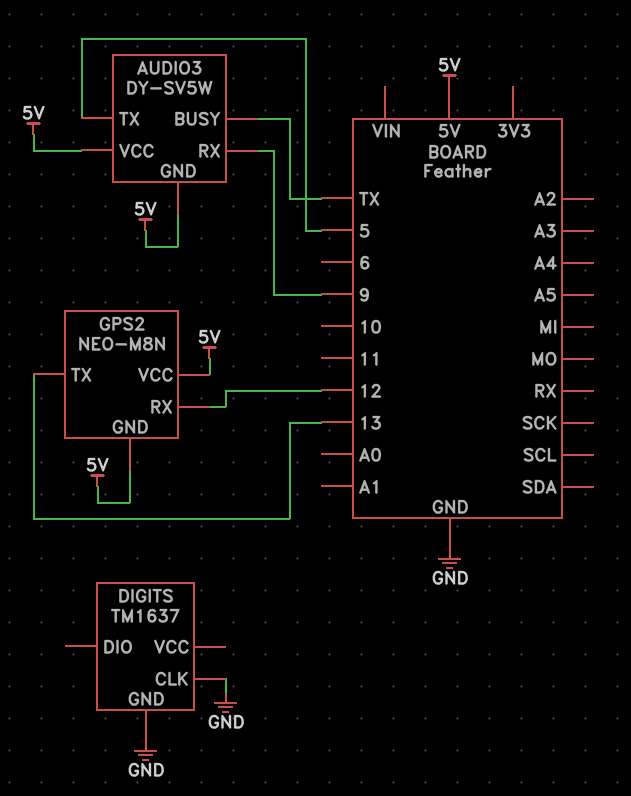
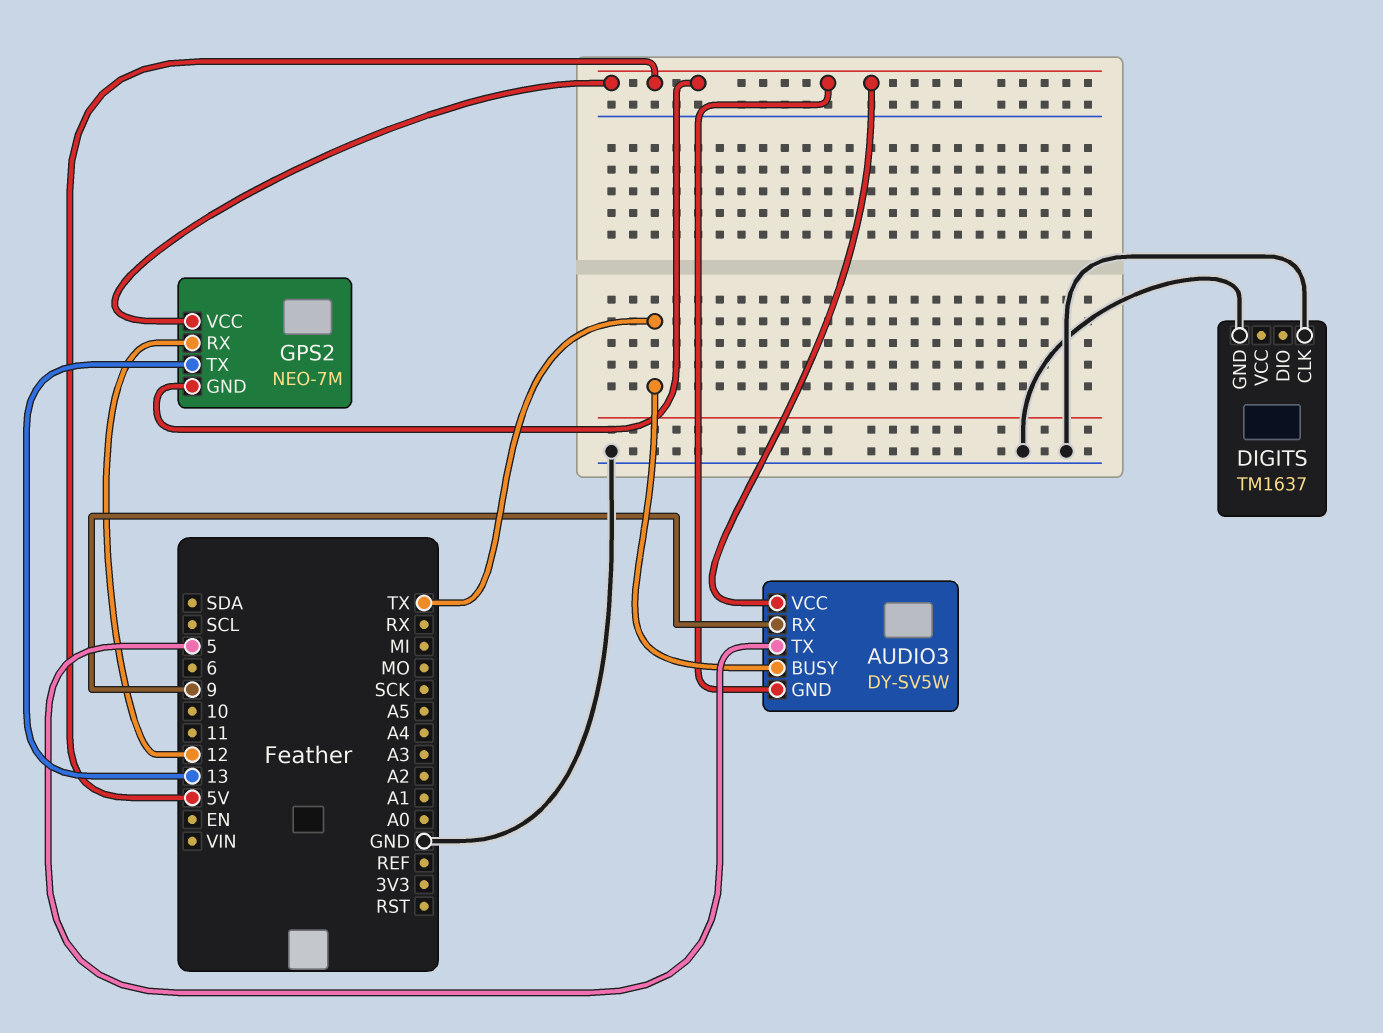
GPS2: NEO-M8N -> NEO-7M

